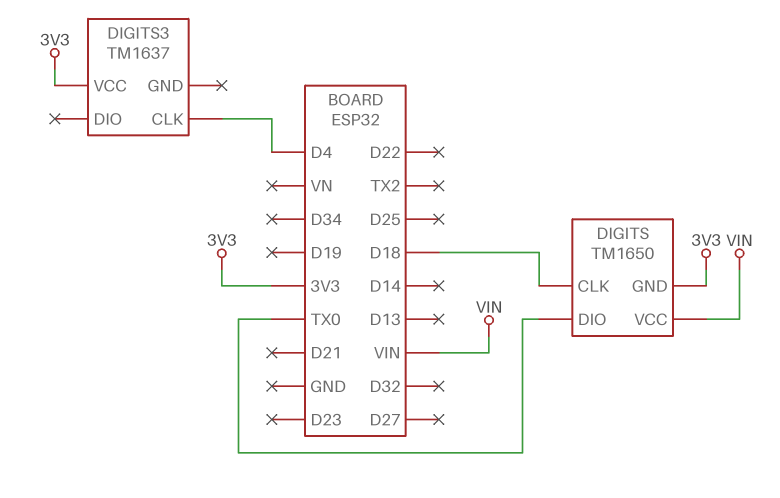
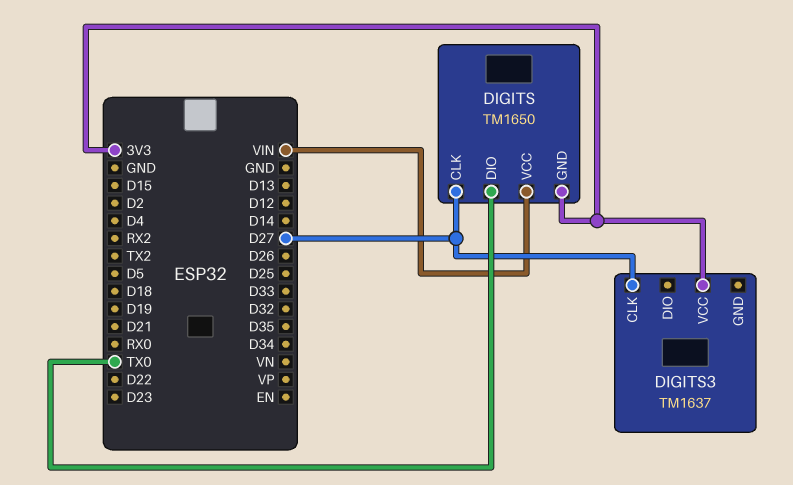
DIGITS pin CLK: D18 -> D27
DIGITS3 pin CLK: D4 -> D27

